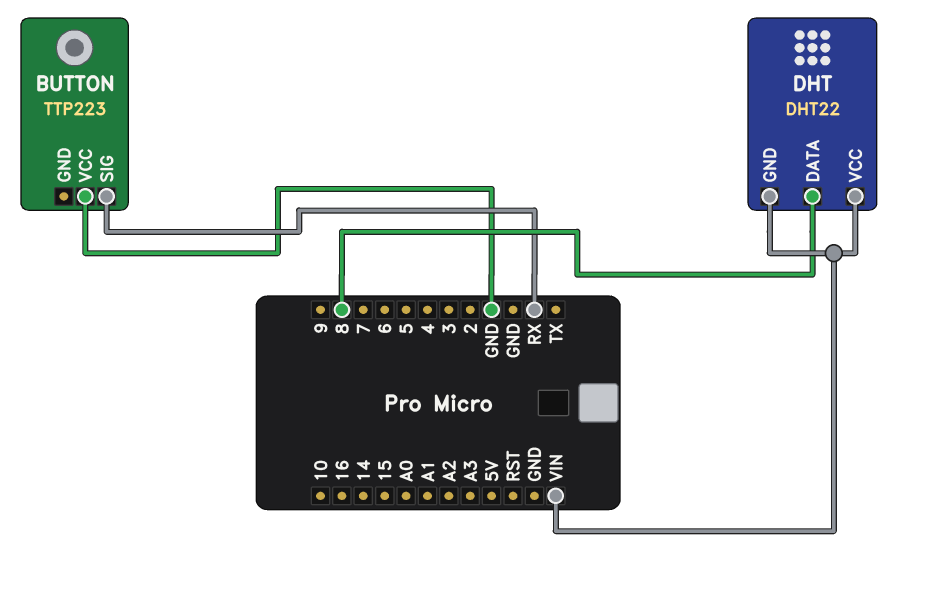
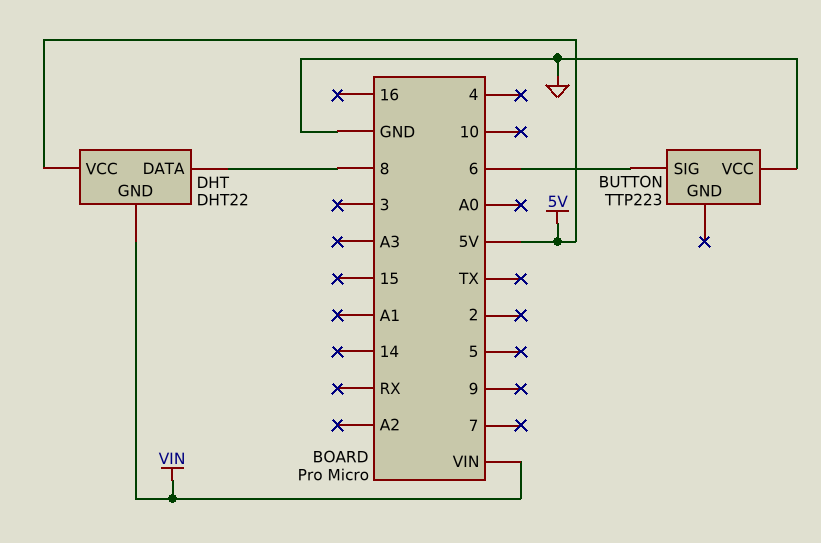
BUTTON pin SIG: RX -> 6
DHT pin VCC: VIN -> 5V

